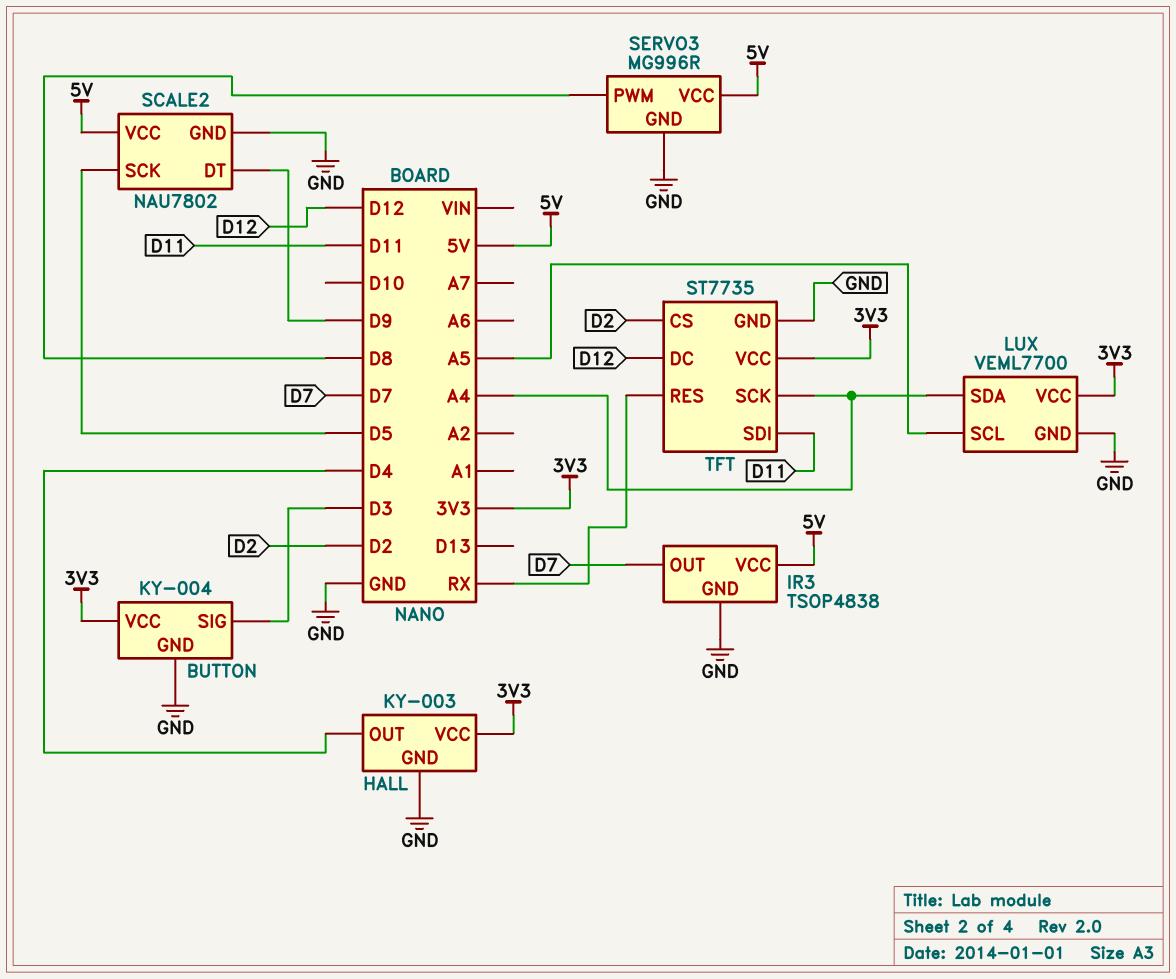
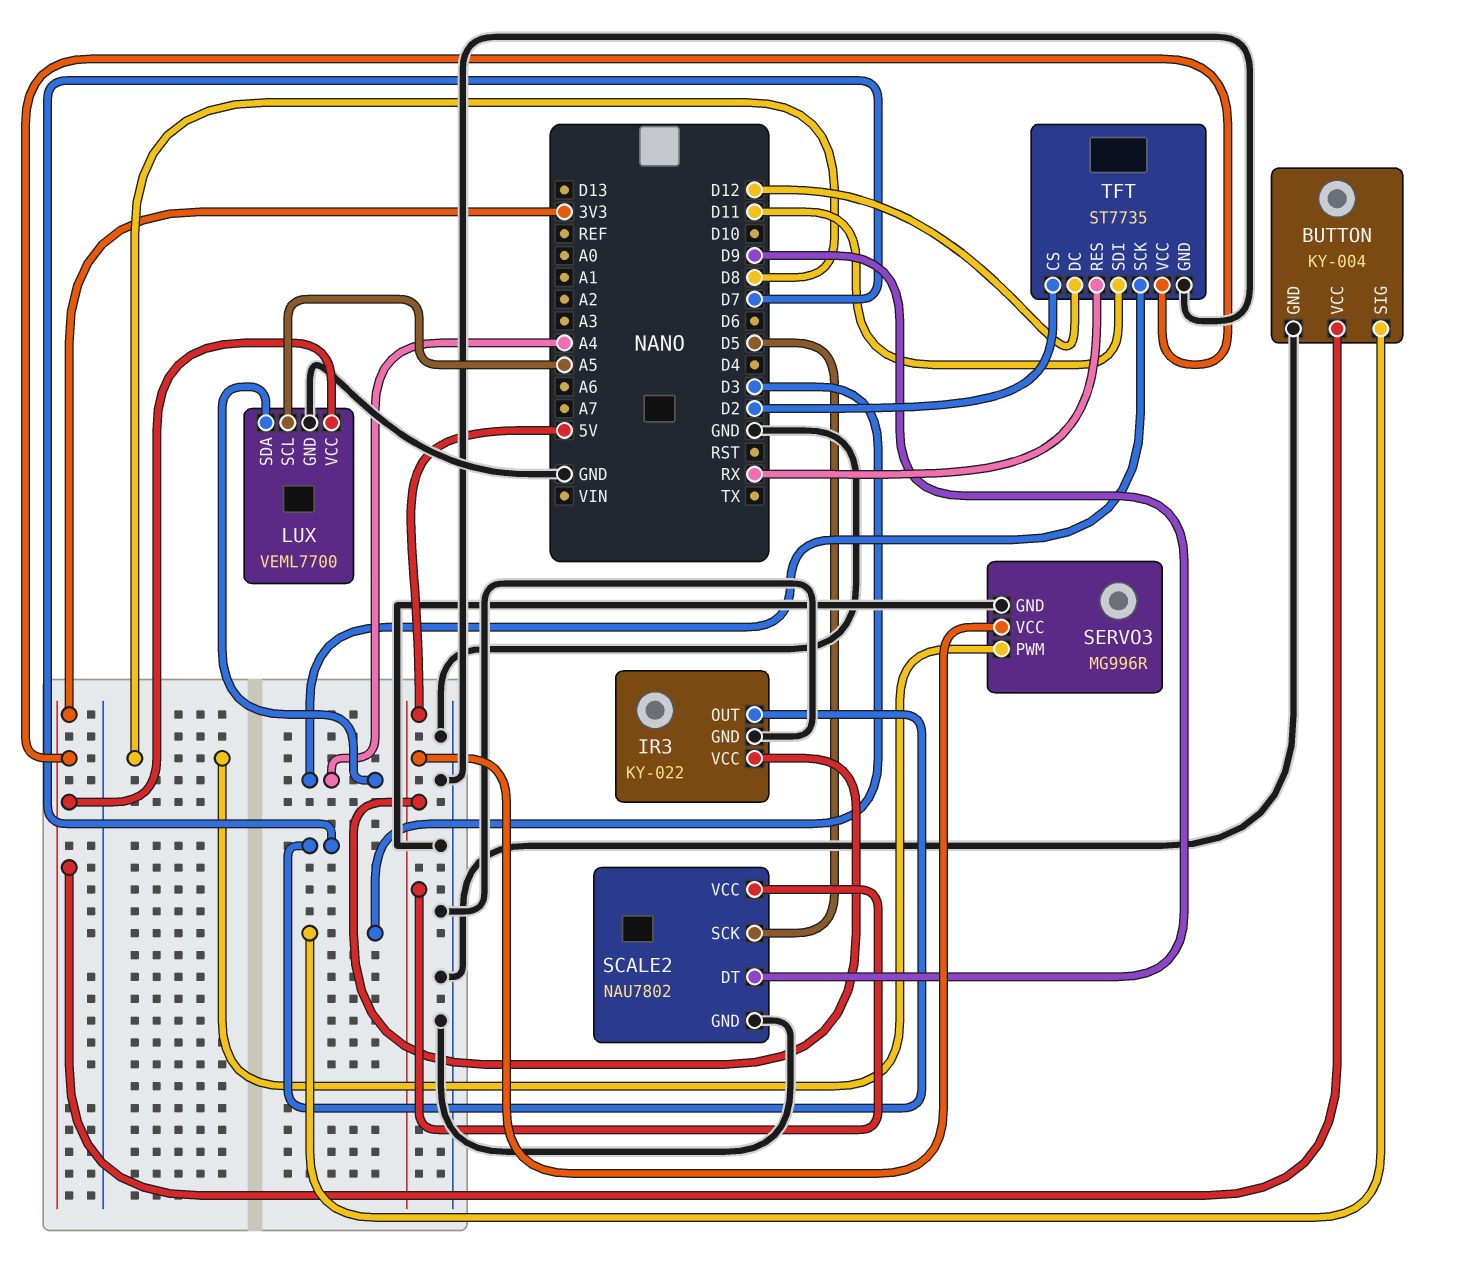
HALL: KY-003 -> none
HALL pin GND: GND -> none
HALL pin OUT: D4 -> none
HALL pin VCC: 3V3 -> none
IR3: TSOP4838 -> KY-022

